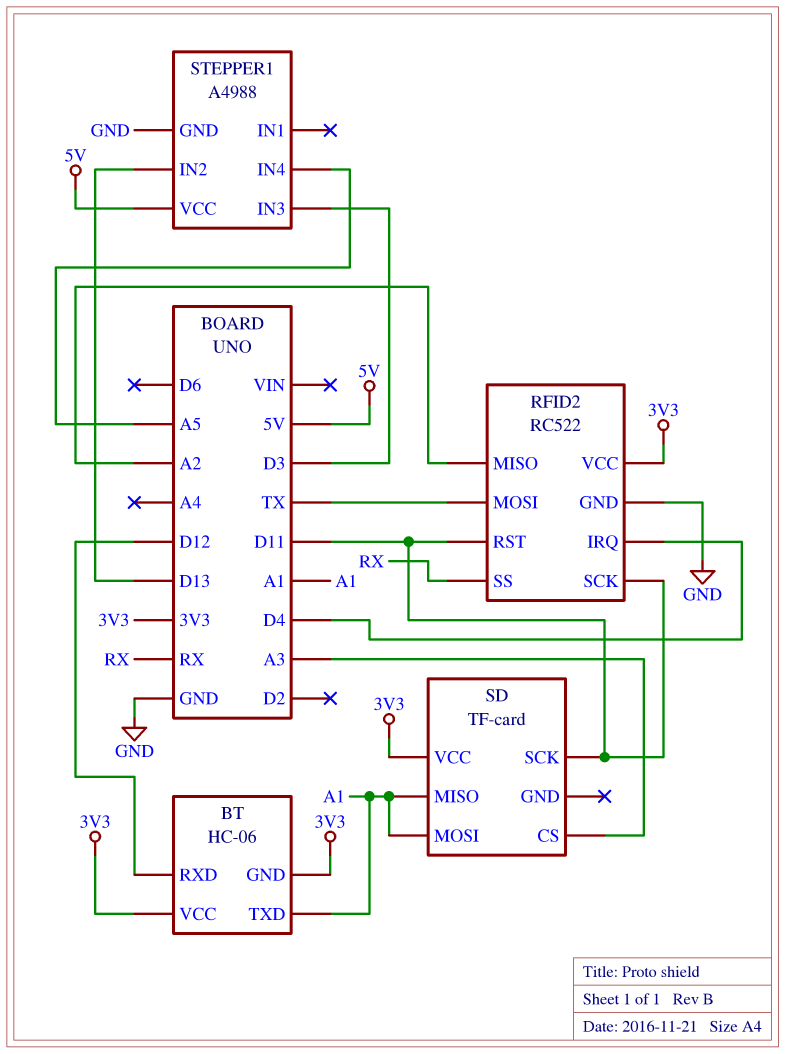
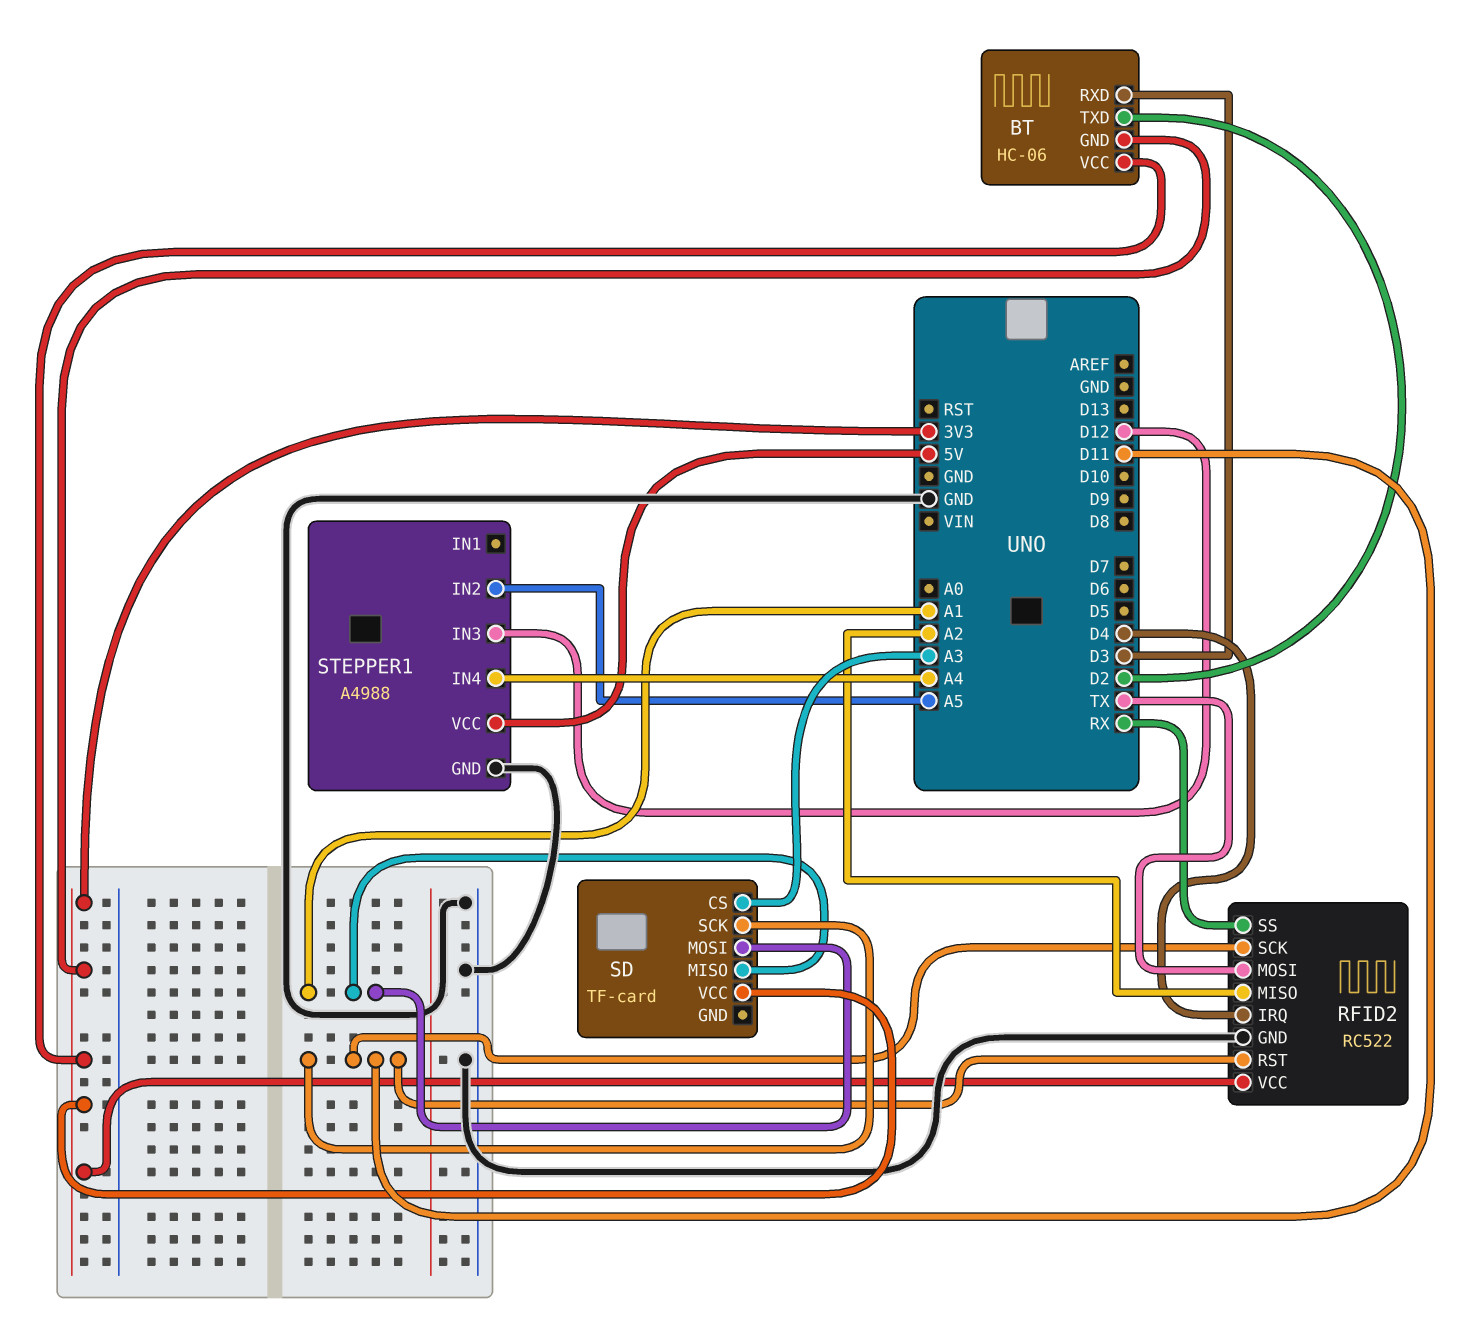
BT pin RXD: D12 -> D3
BT pin TXD: A1 -> D2
STEPPER1 pin IN2: D13 -> A5
STEPPER1 pin IN3: D3 -> D12
STEPPER1 pin IN4: A5 -> A4

